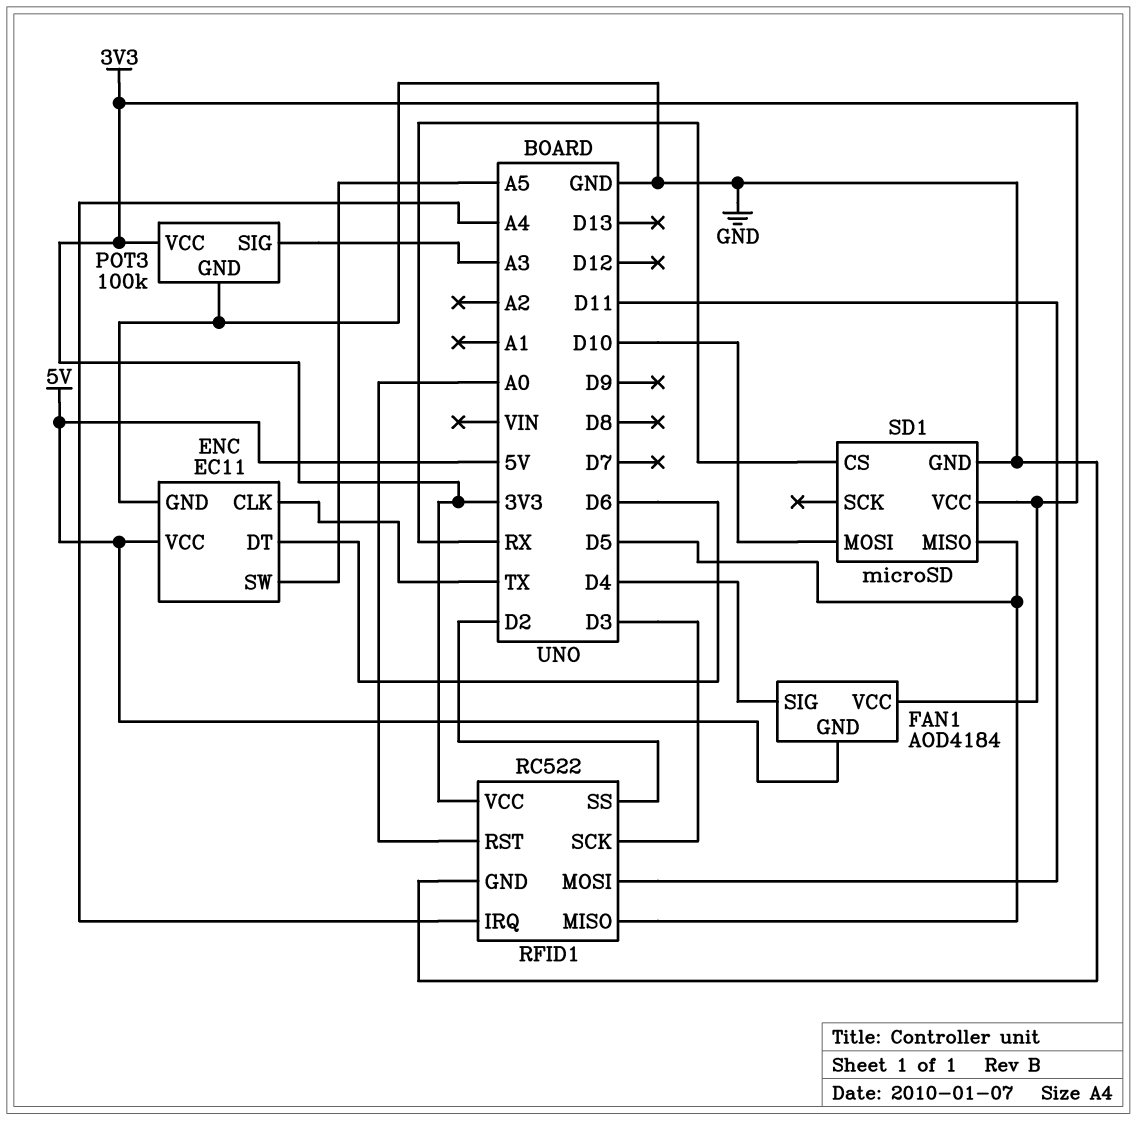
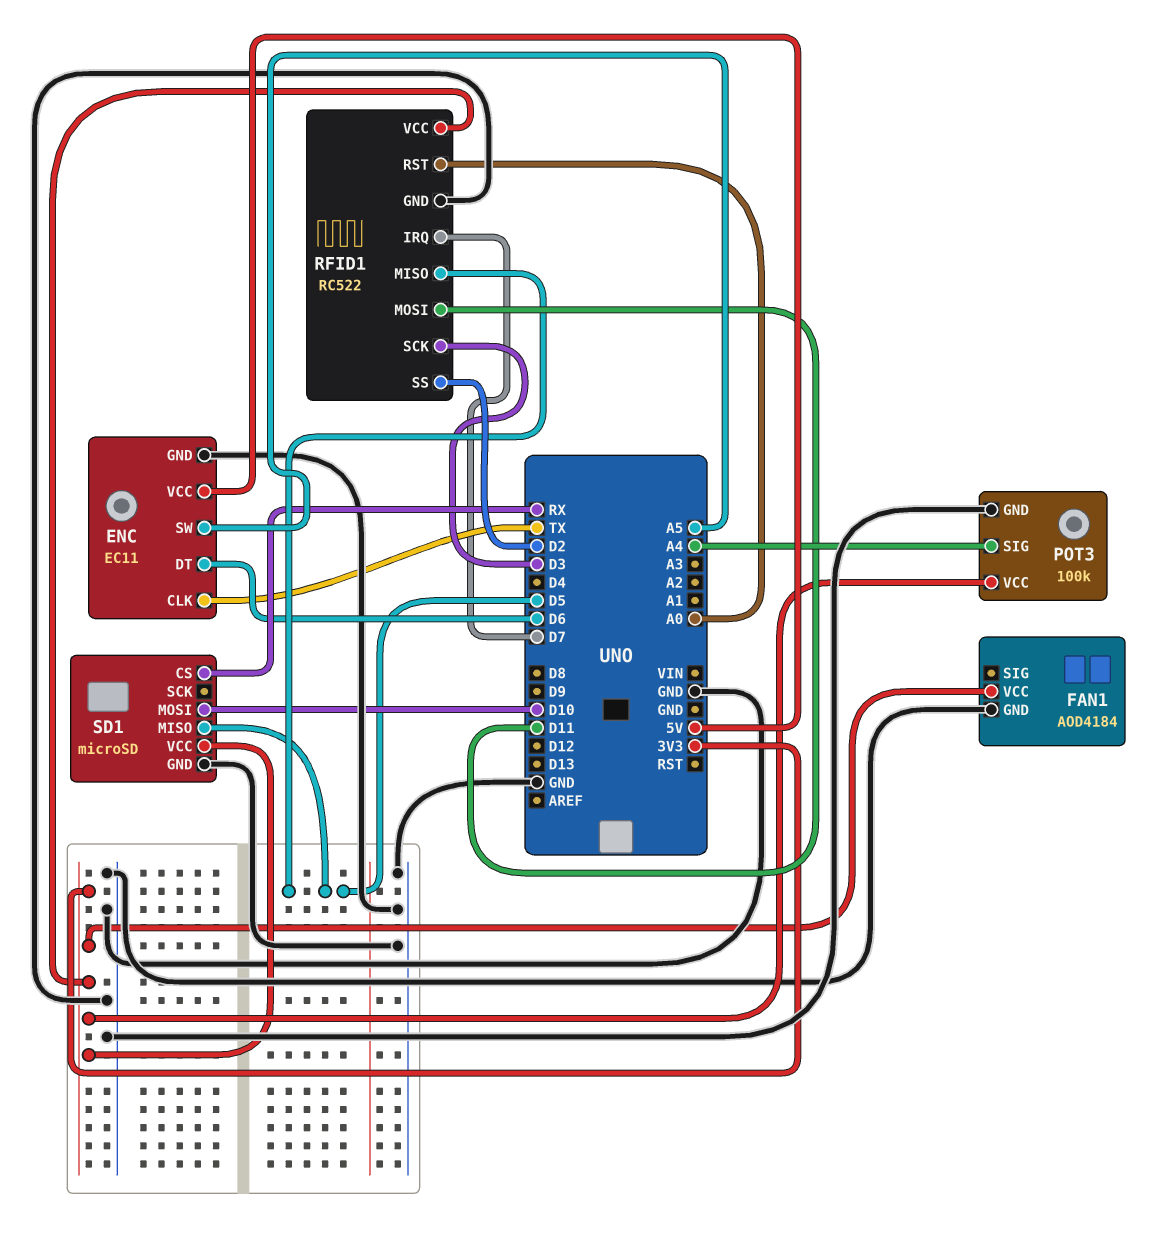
FAN1 pin GND: 5V -> GND
FAN1 pin SIG: D4 -> none
POT3 pin SIG: A3 -> A4
RFID1 pin IRQ: A4 -> D7

